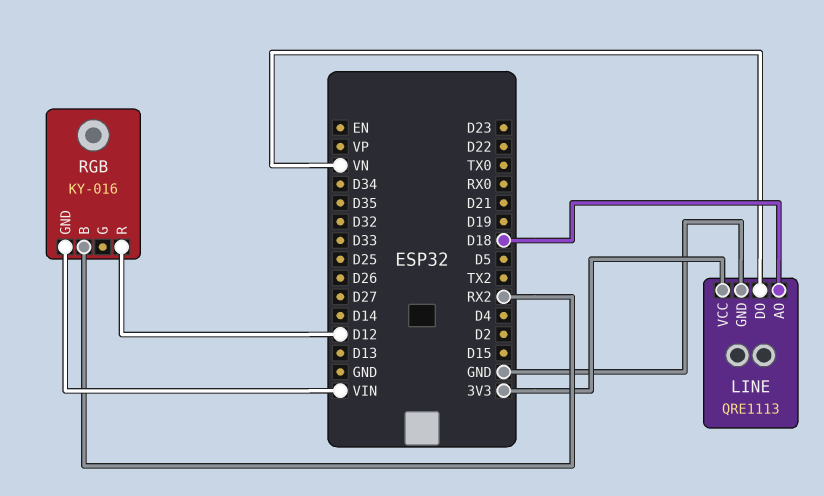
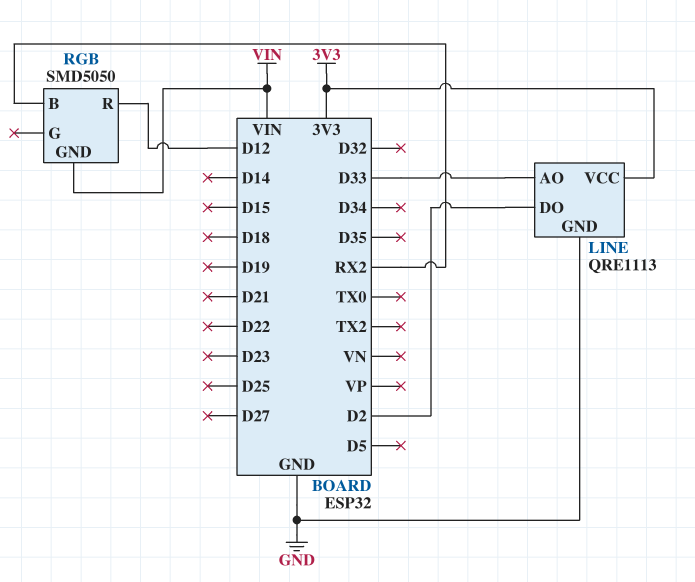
LINE pin AO: D18 -> D33
LINE pin DO: VN -> D2
RGB: KY-016 -> SMD5050

